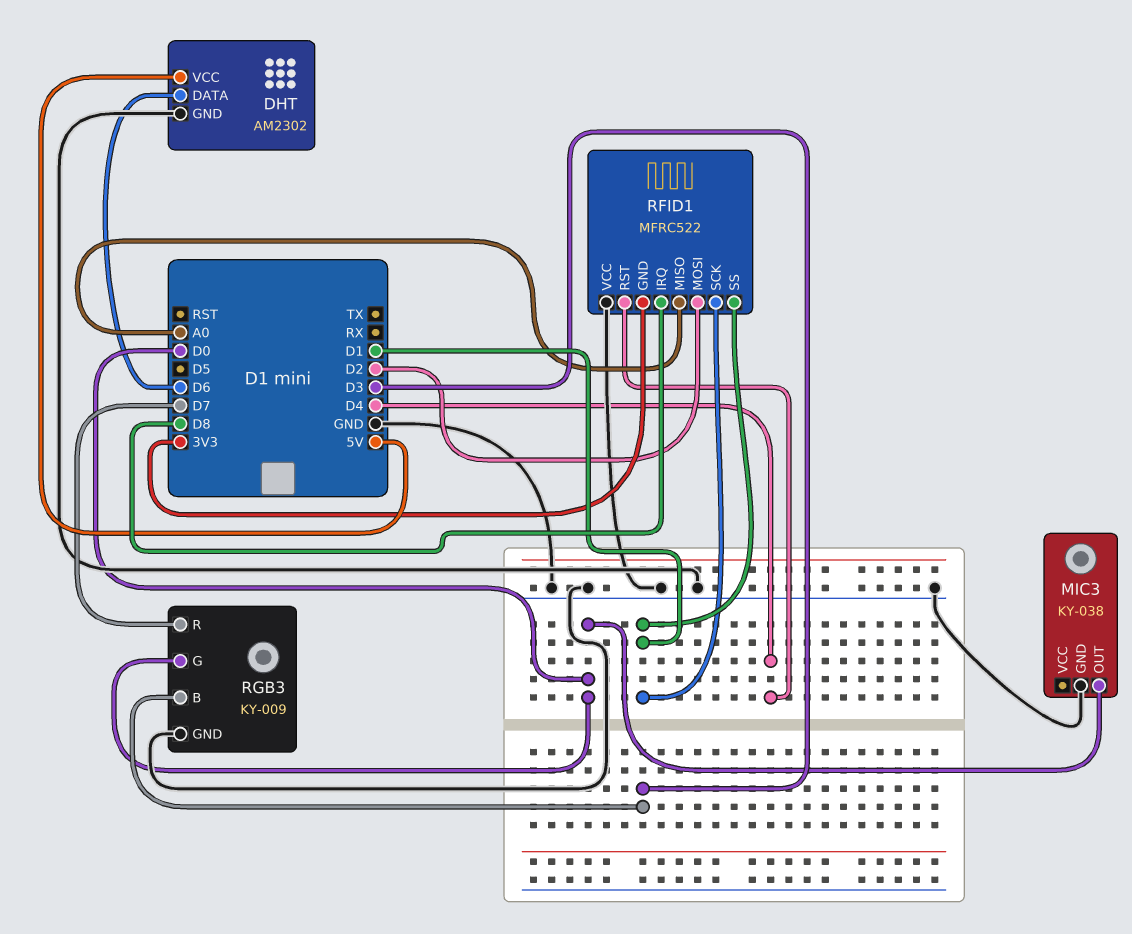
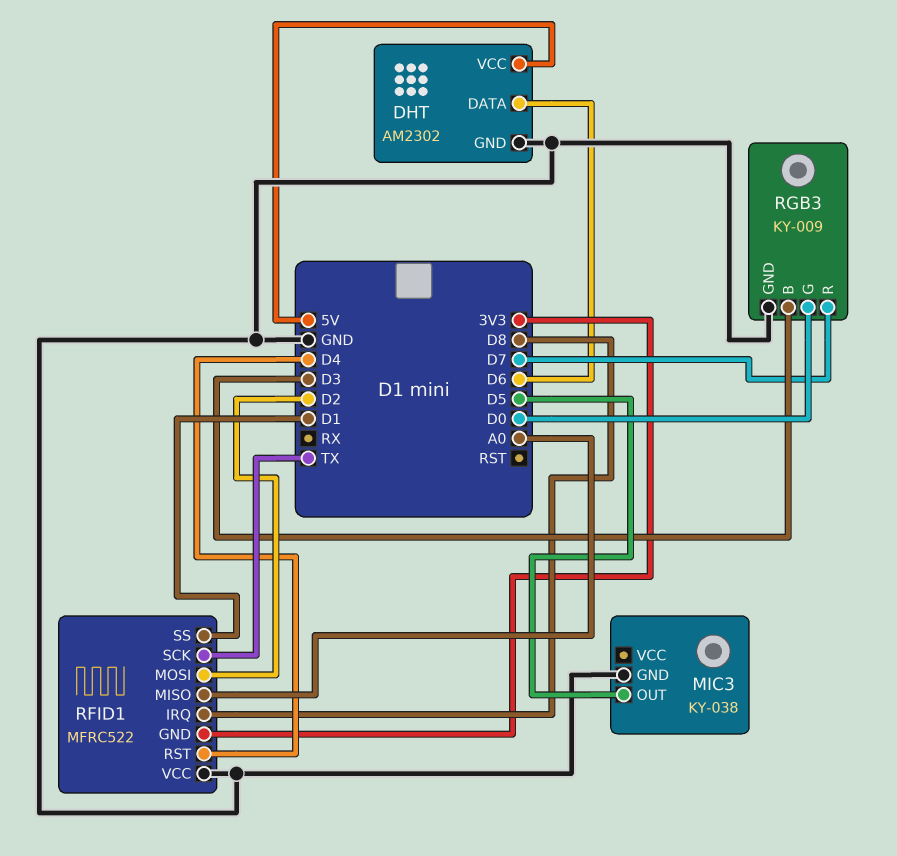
MIC3 pin OUT: D0 -> D5
RFID1 pin SCK: D1 -> TX

